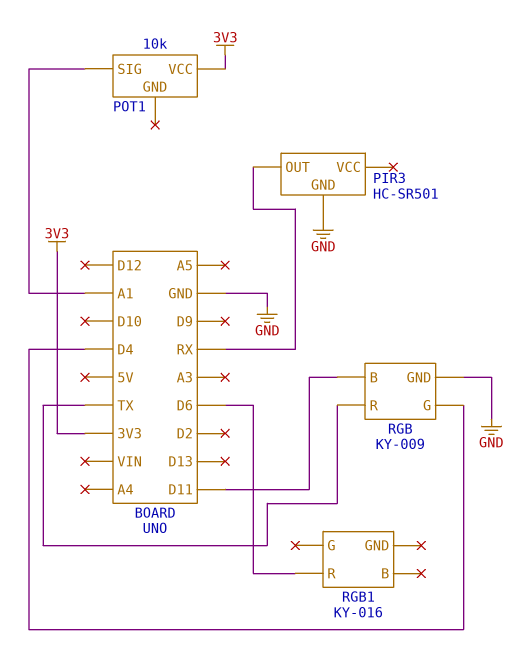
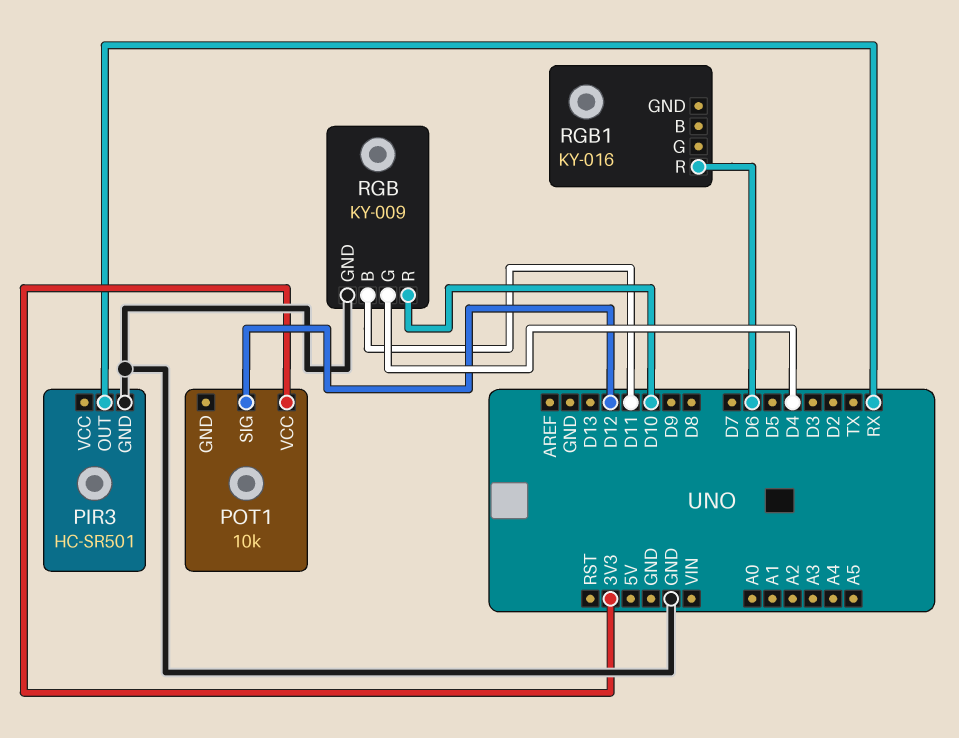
POT1 pin SIG: A1 -> D12
RGB pin R: TX -> D10

